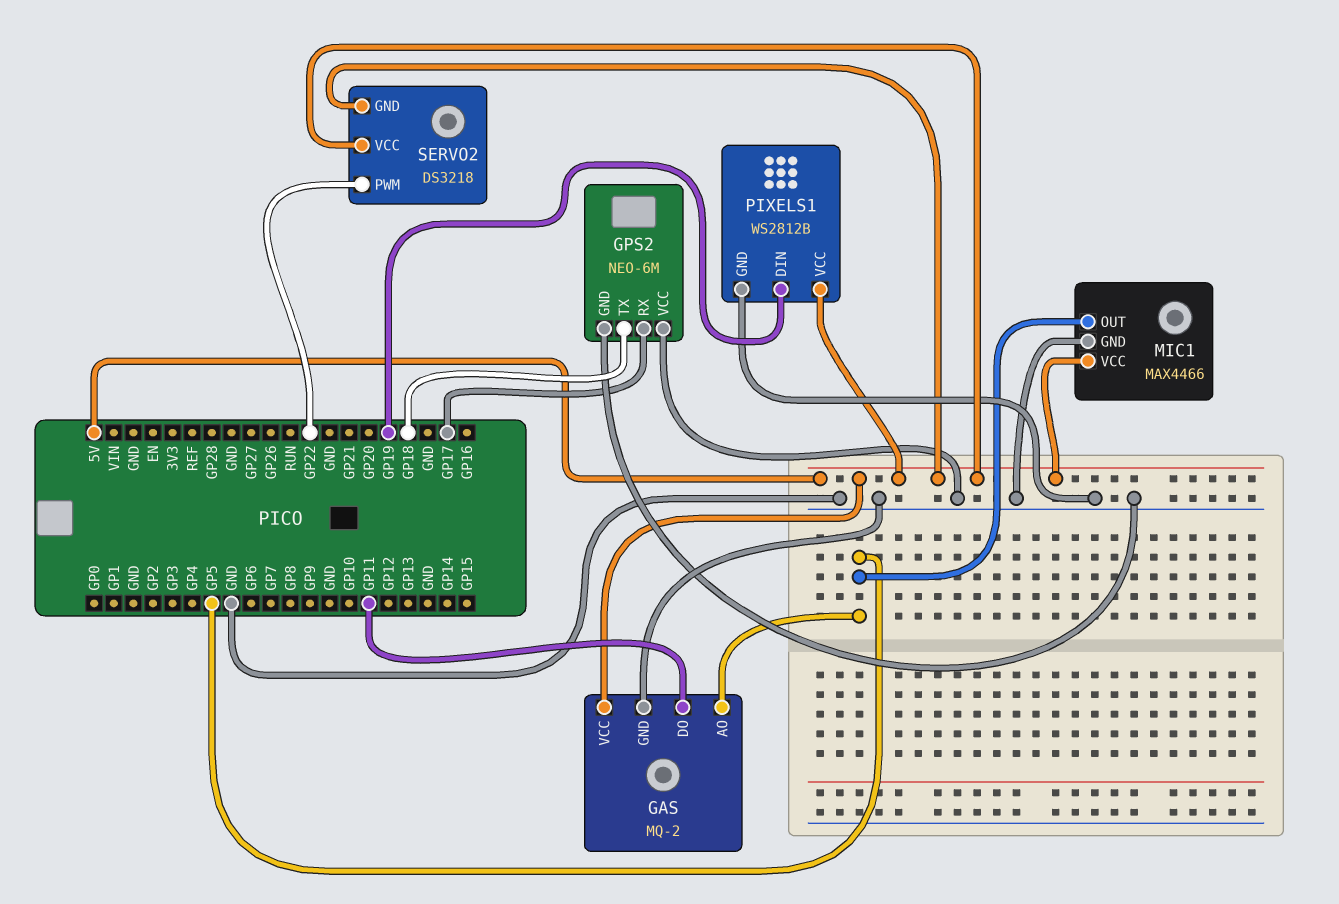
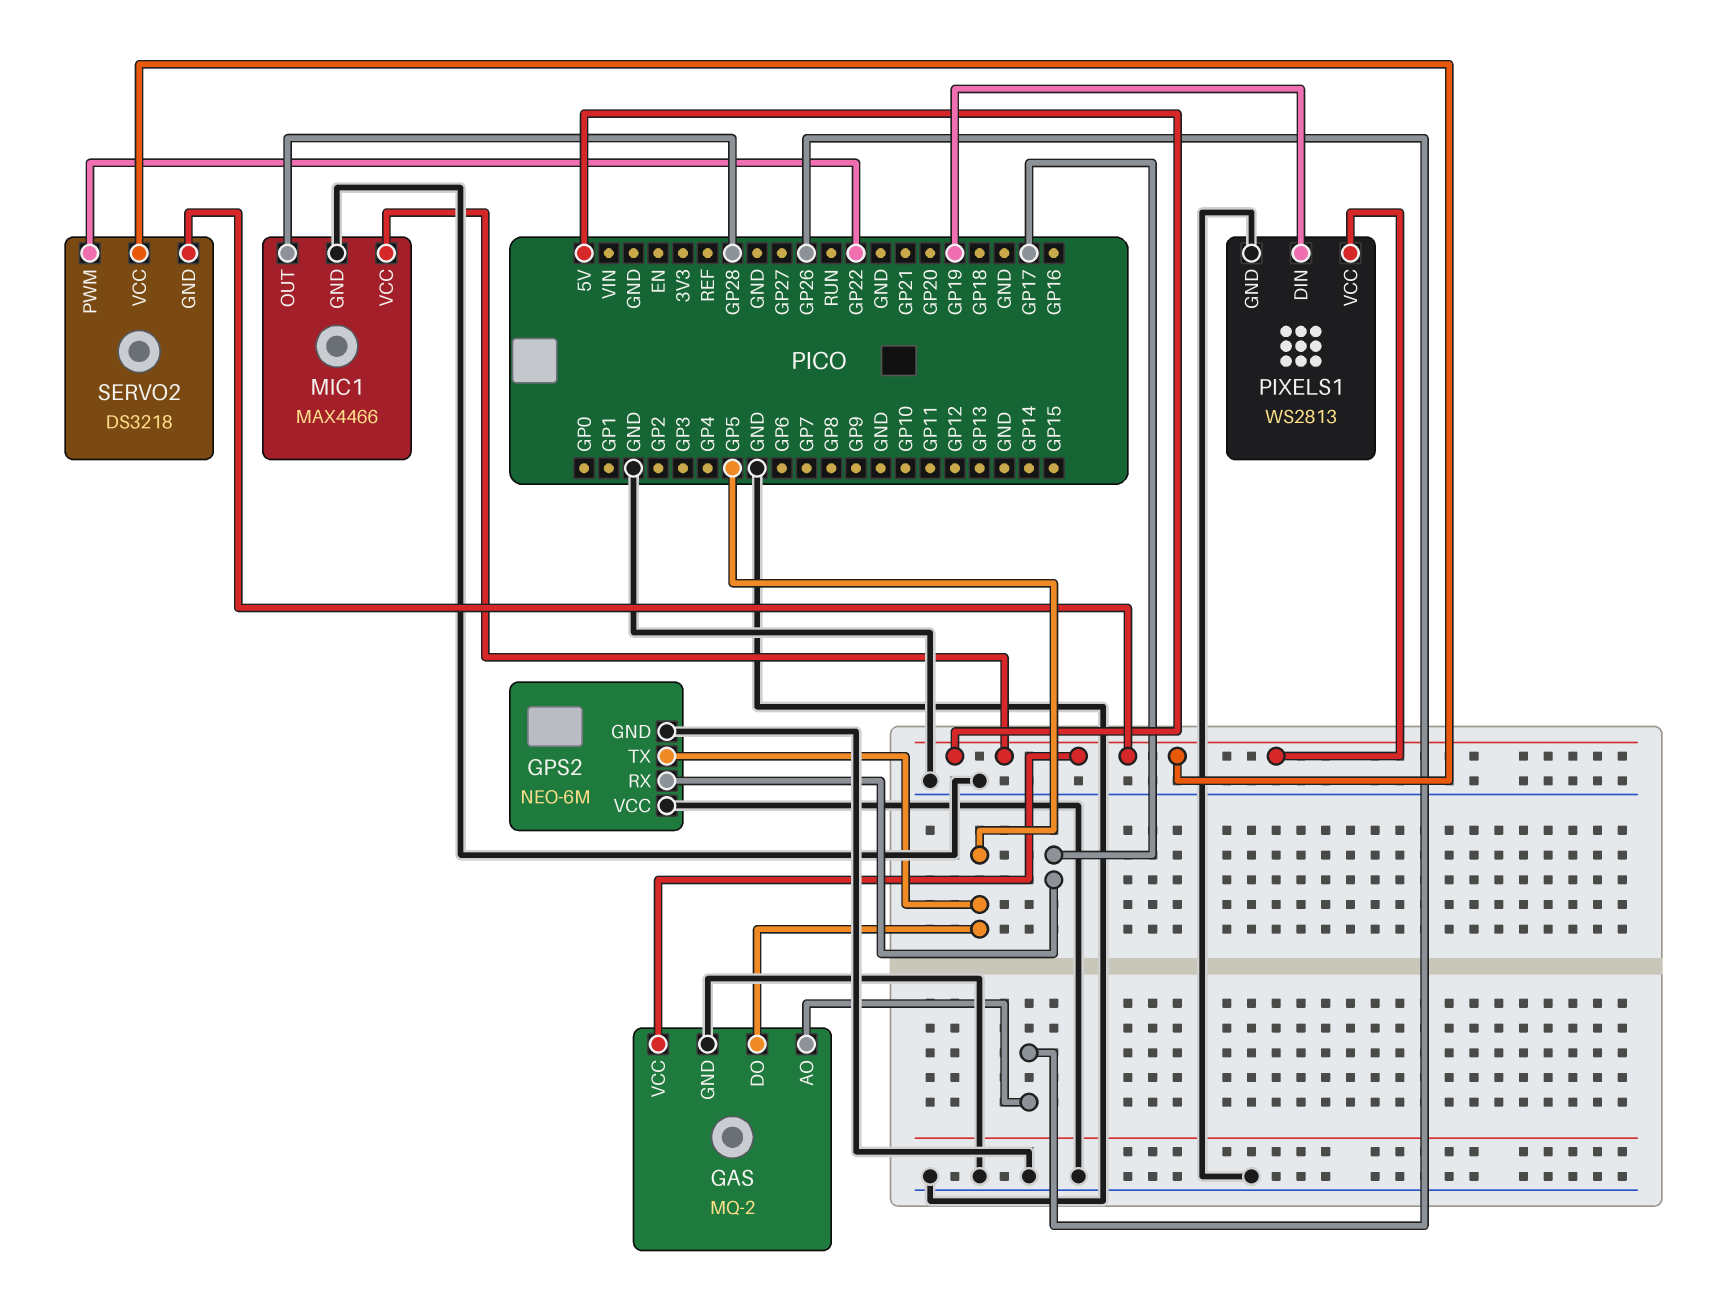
GAS pin AO: GP5 -> GP26
GAS pin DO: GP11 -> GP5
GPS2 pin TX: GP18 -> GP5
MIC1 pin OUT: GP5 -> GP28
PIXELS1: WS2812B -> WS2813

